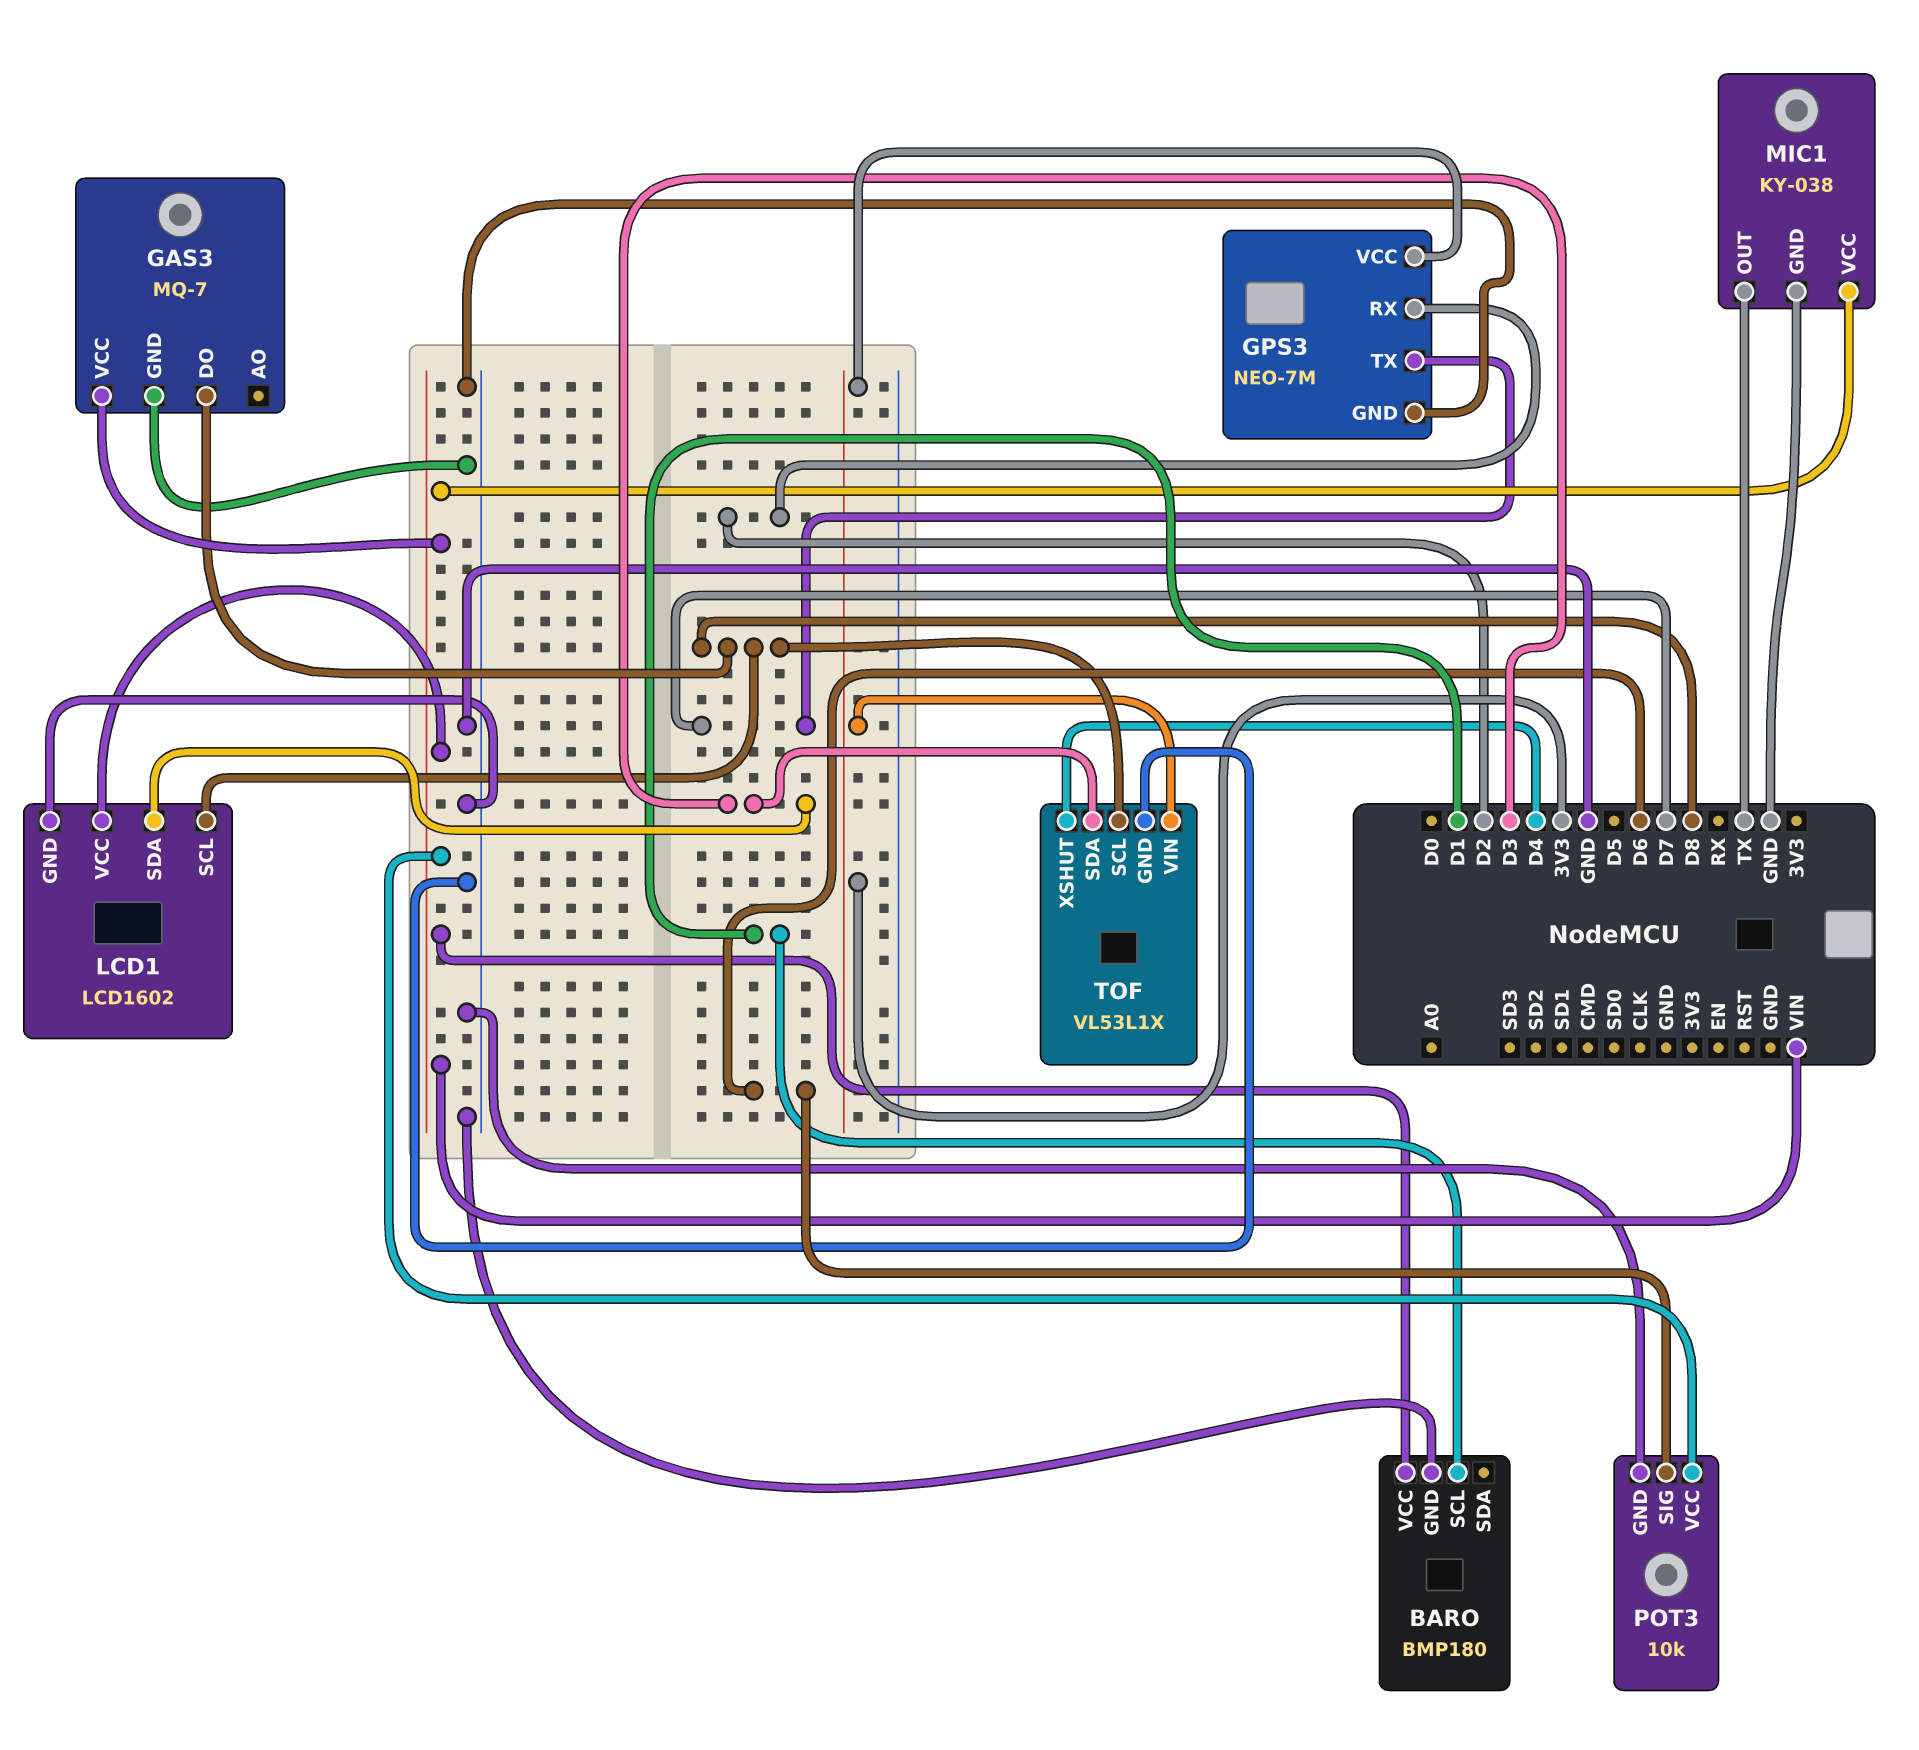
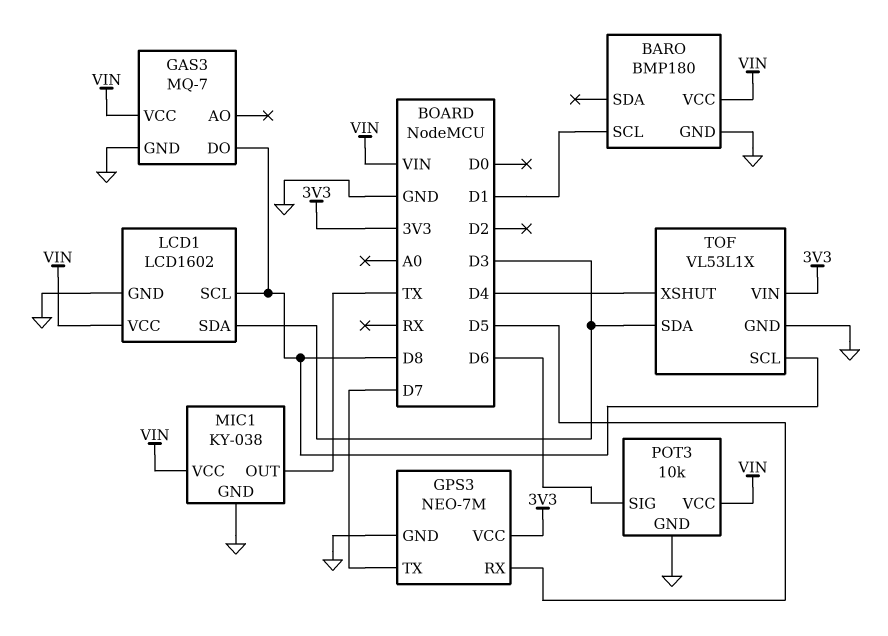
GPS3 pin RX: D2 -> D5

